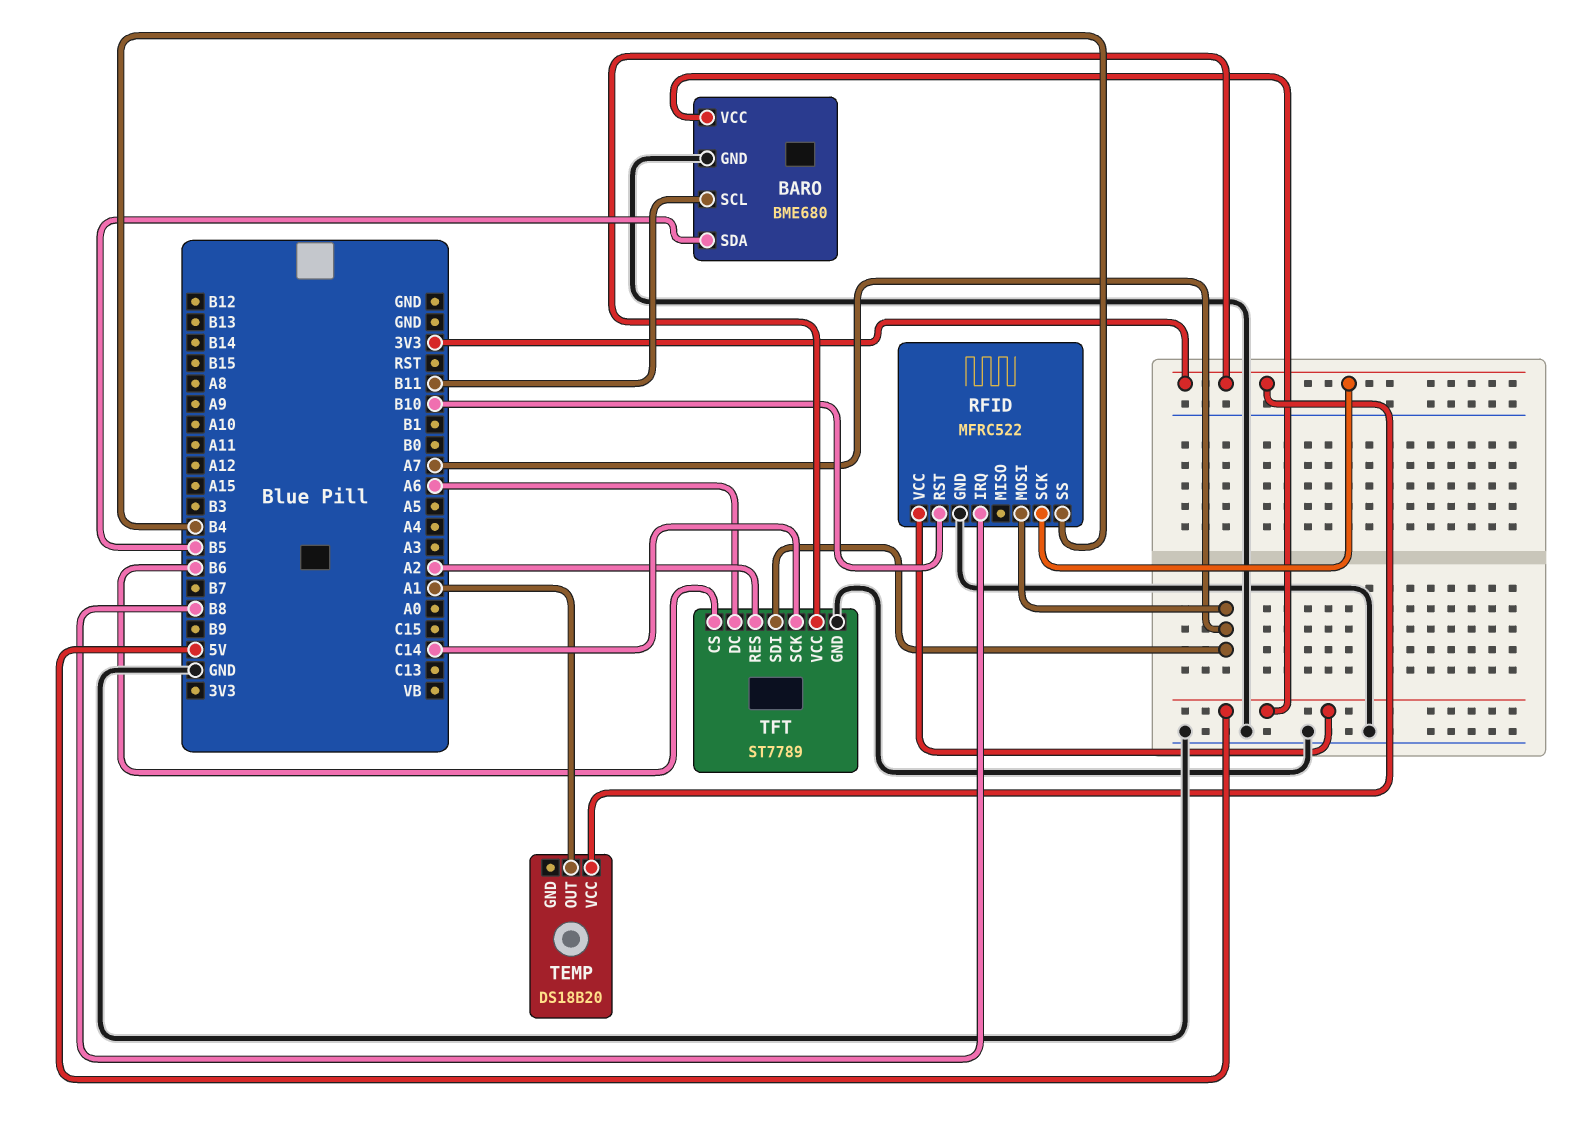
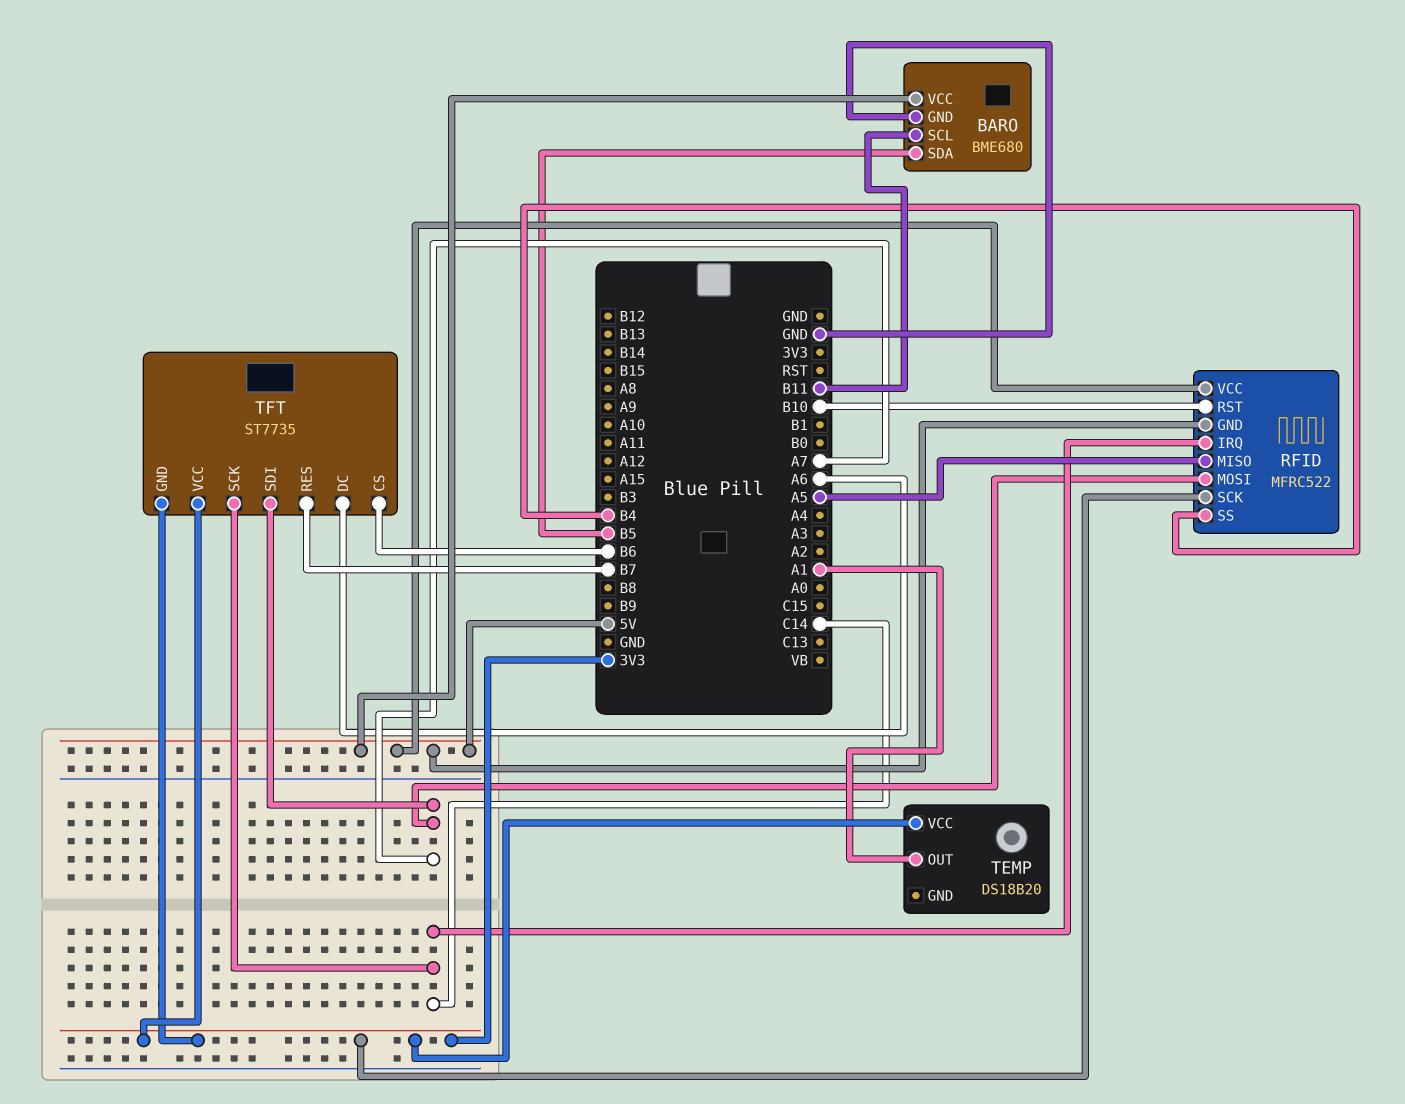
RFID pin GND: GND -> 5V
RFID pin IRQ: B8 -> C14
RFID pin MISO: none -> A5
TFT: ST7789 -> ST7735
TFT pin GND: GND -> 3V3
TFT pin RES: A2 -> B7

